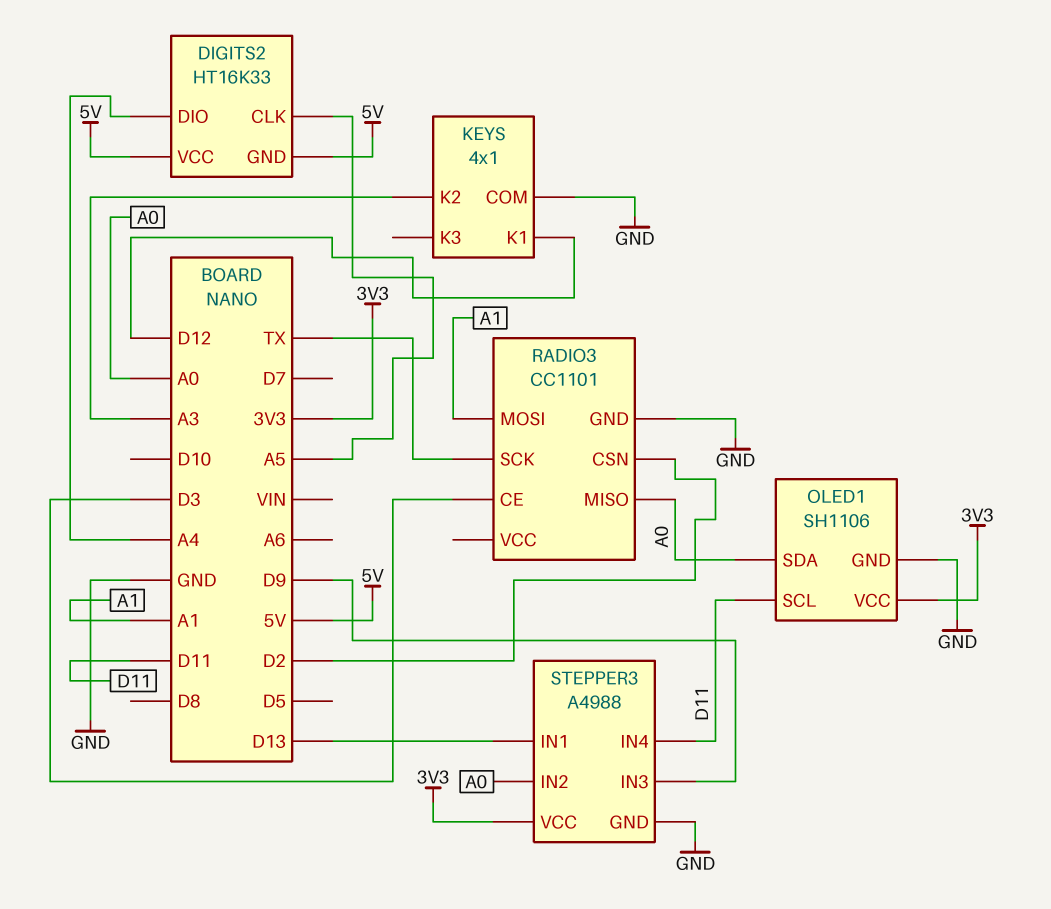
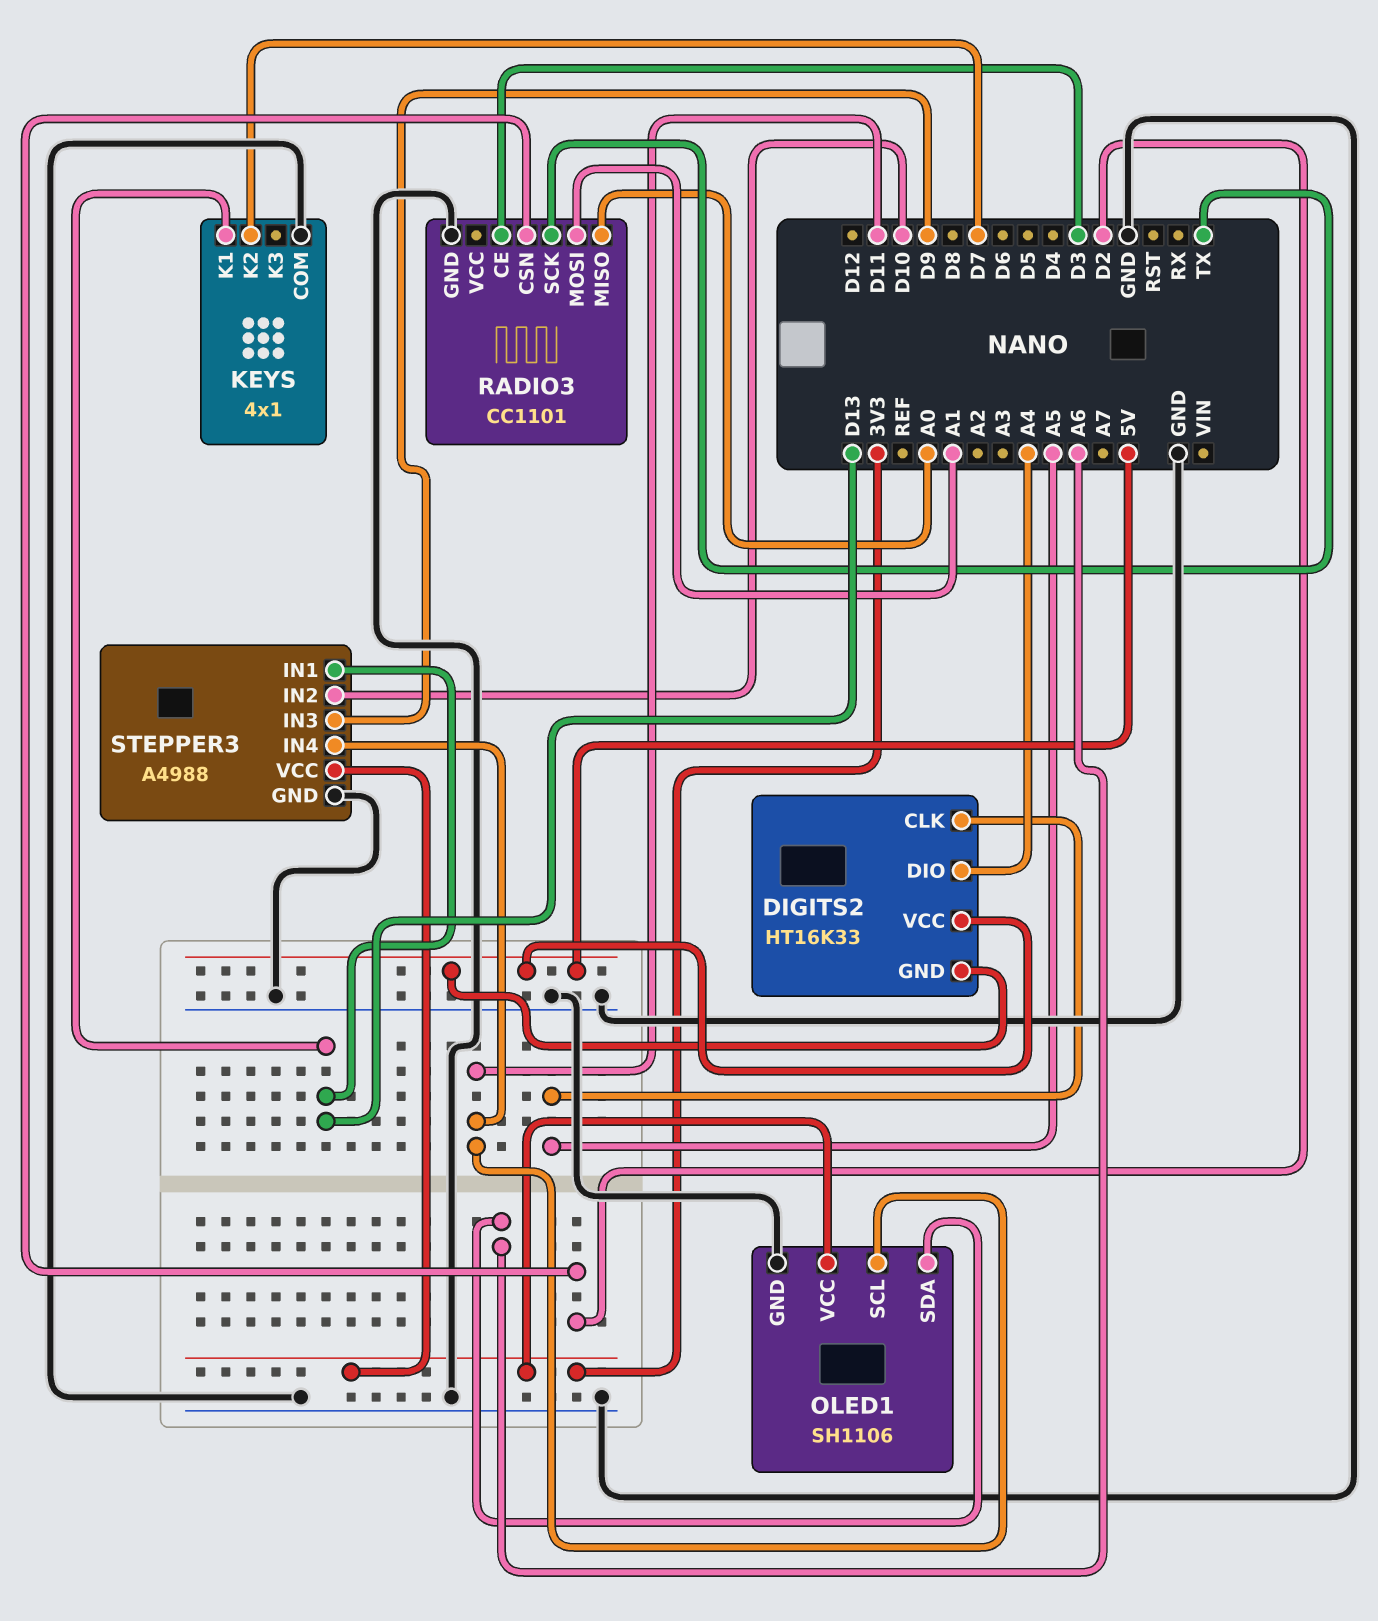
KEYS pin K1: D12 -> D13
KEYS pin K2: A3 -> D7
OLED1 pin SDA: A0 -> A6
STEPPER3 pin IN2: A0 -> D10

